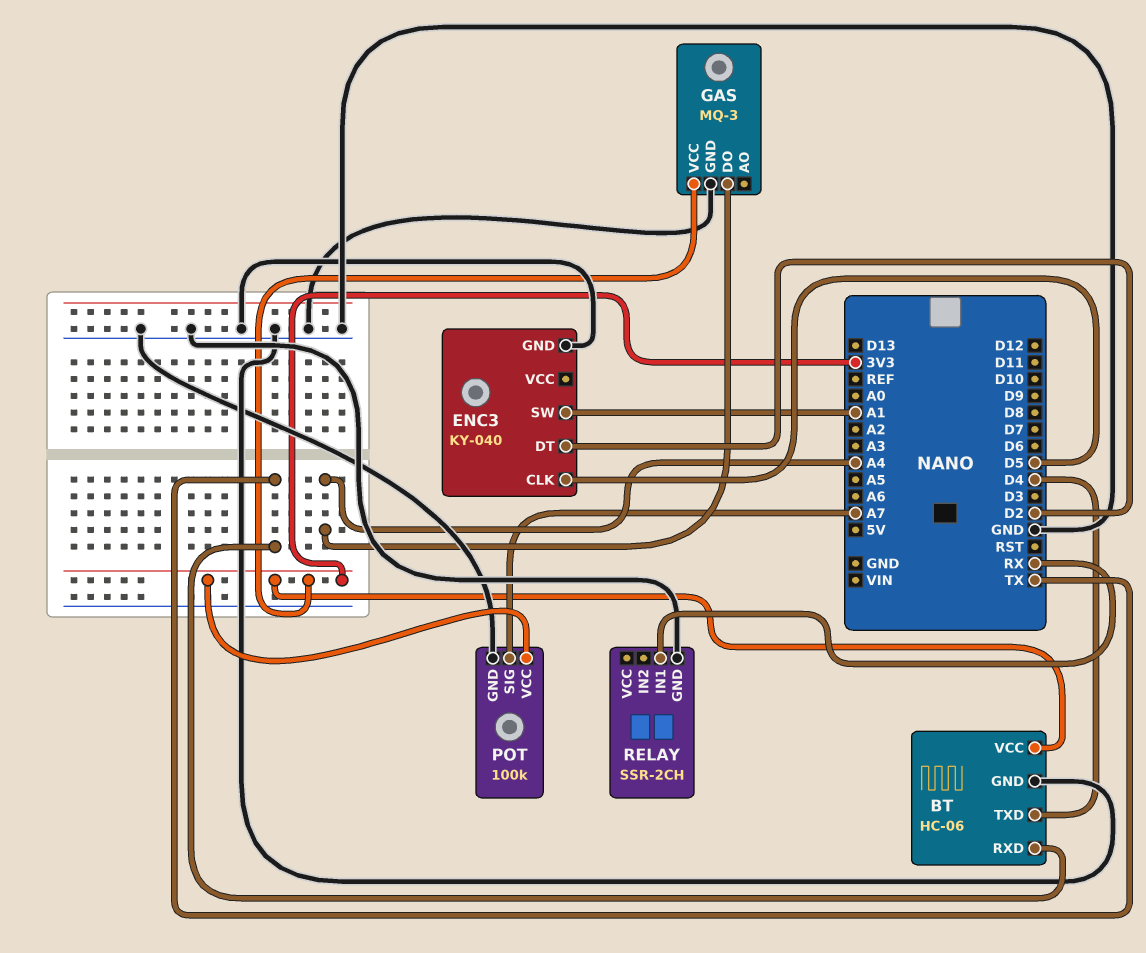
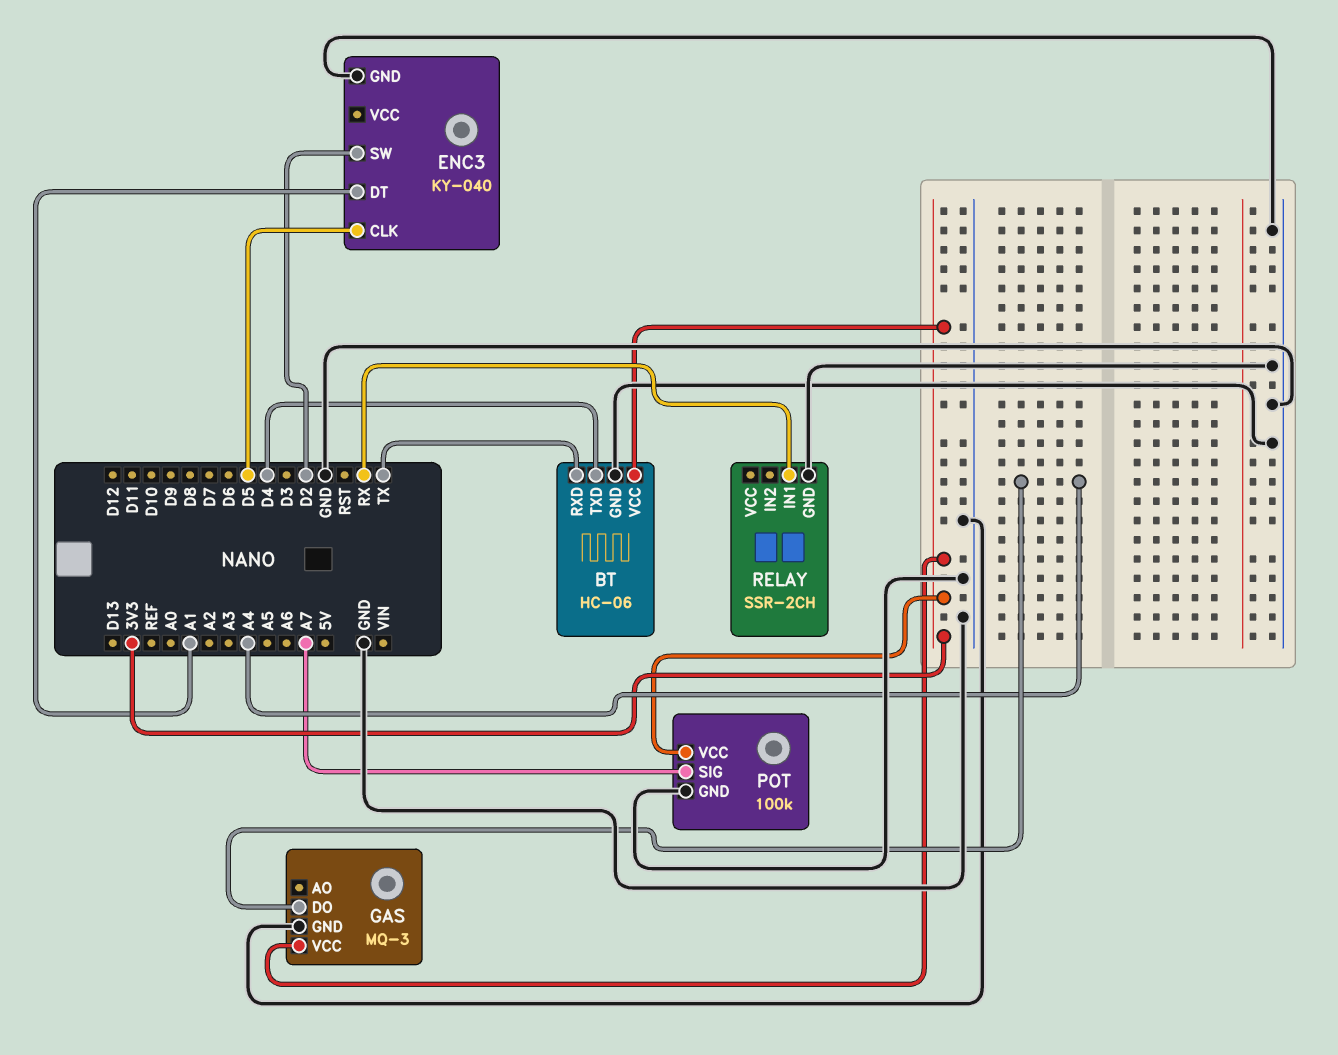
ENC3 pin DT: D2 -> A1
ENC3 pin SW: A1 -> D2

